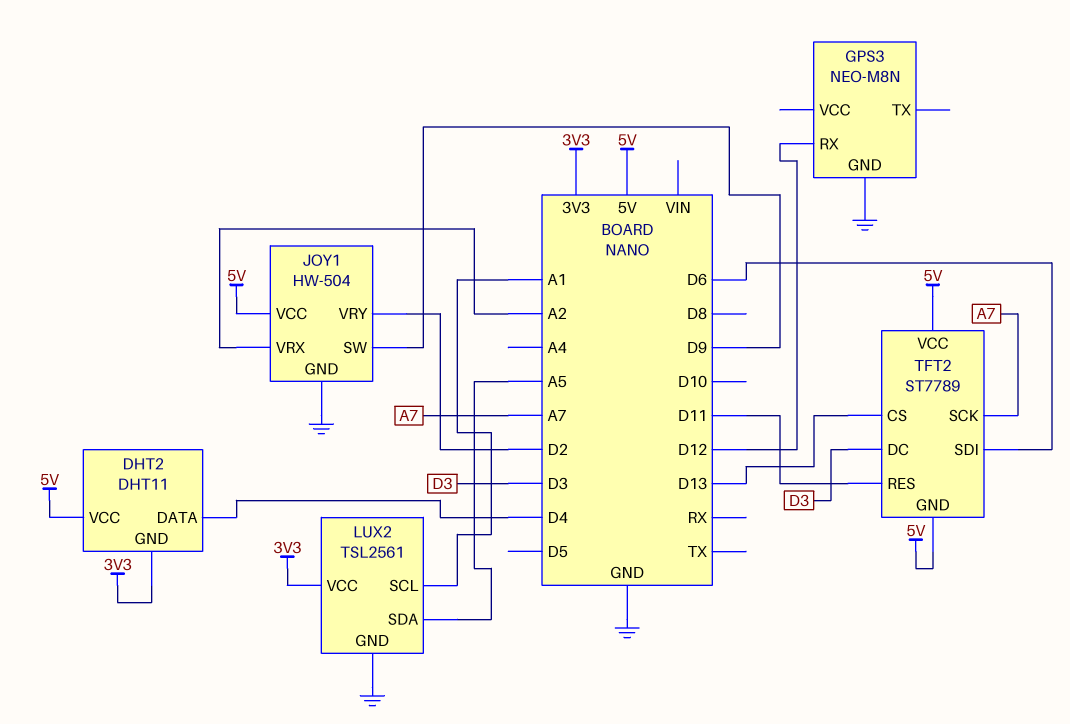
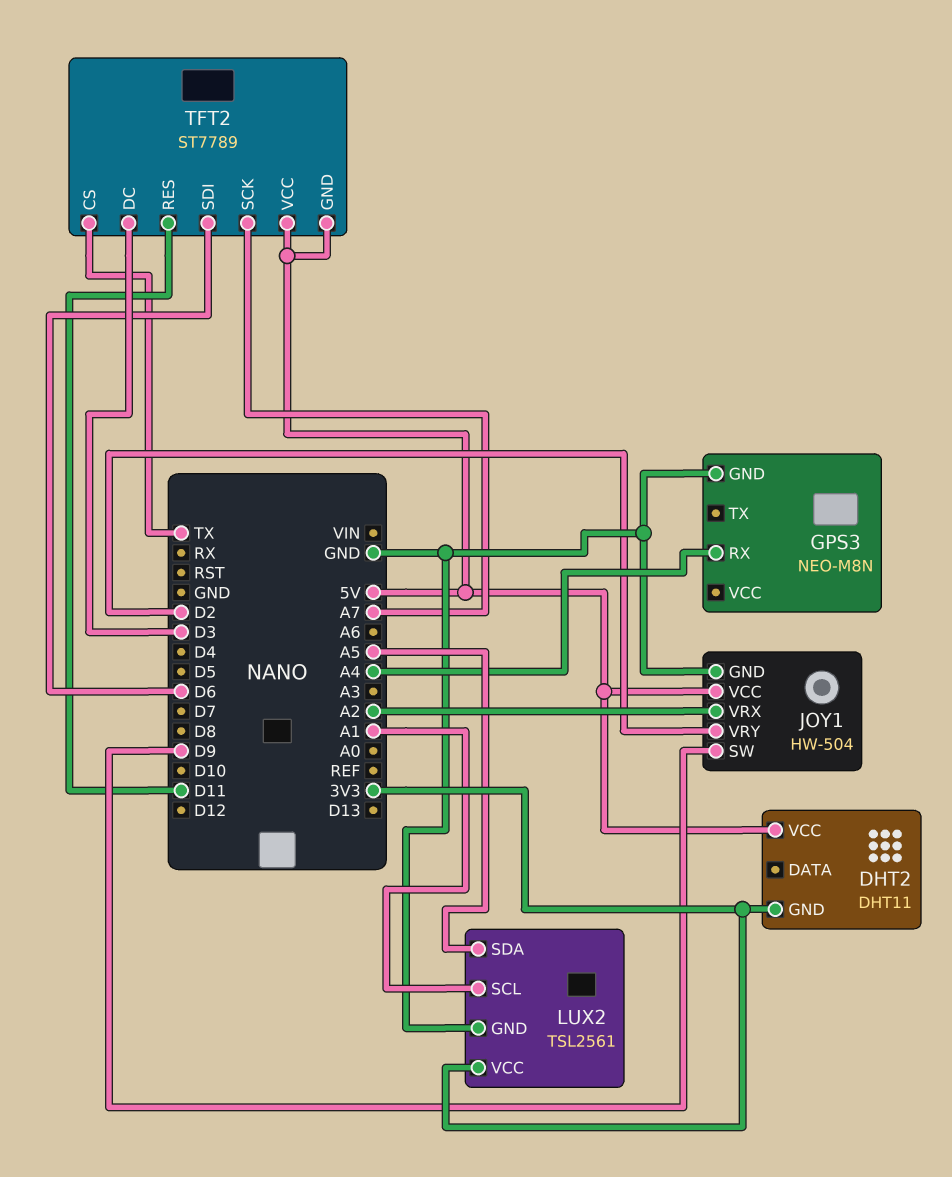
DHT2 pin DATA: D4 -> none
GPS3 pin RX: D12 -> A4
TFT2 pin CS: D13 -> TX

